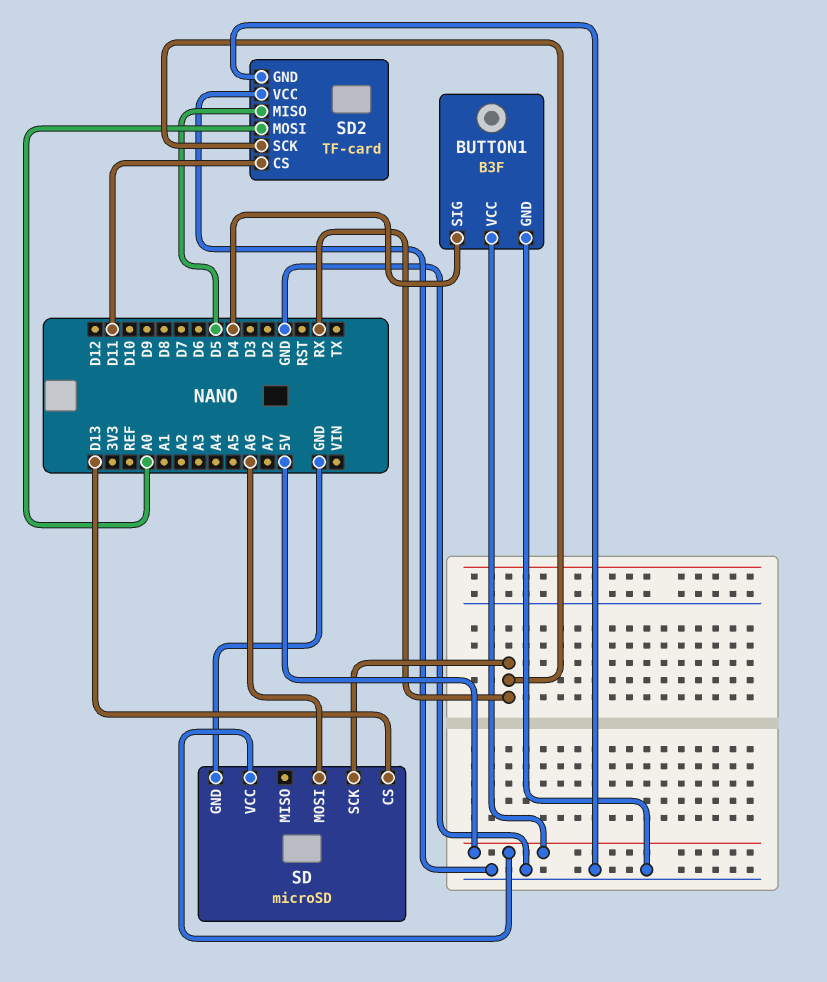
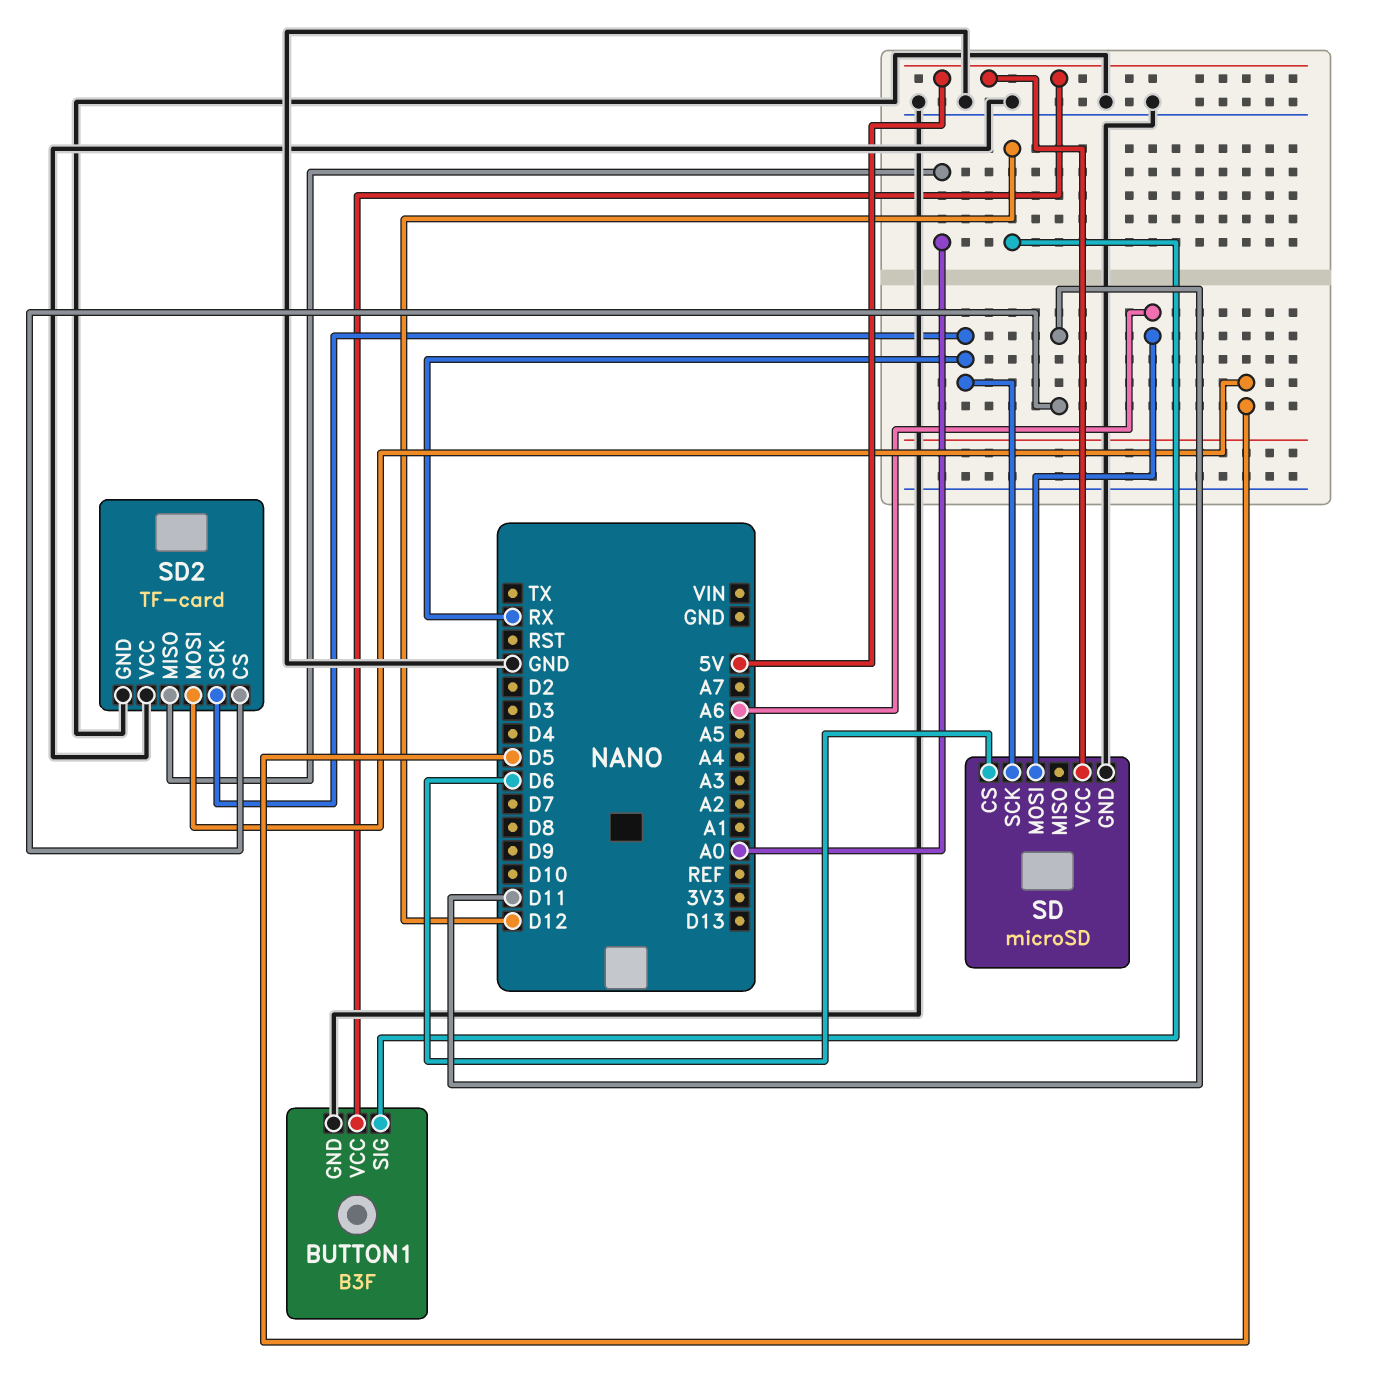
BUTTON1 pin SIG: D4 -> D12
SD pin CS: D13 -> D6
SD2 pin MISO: D5 -> A0
SD2 pin MOSI: A0 -> D5

